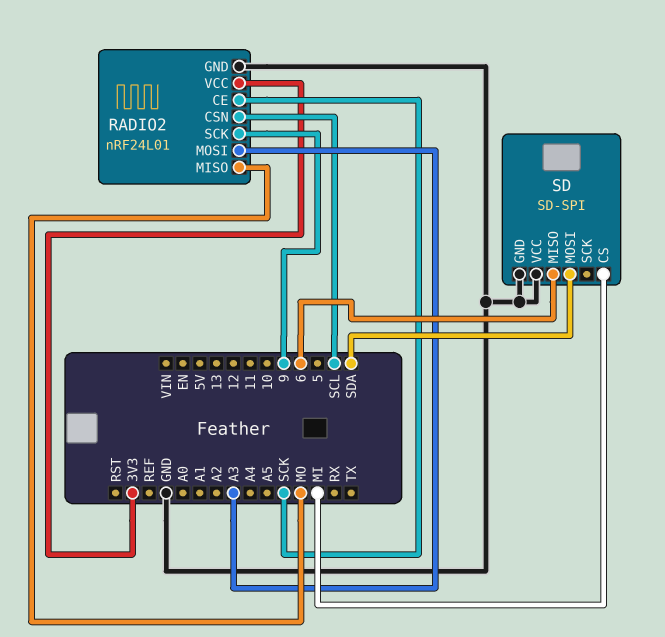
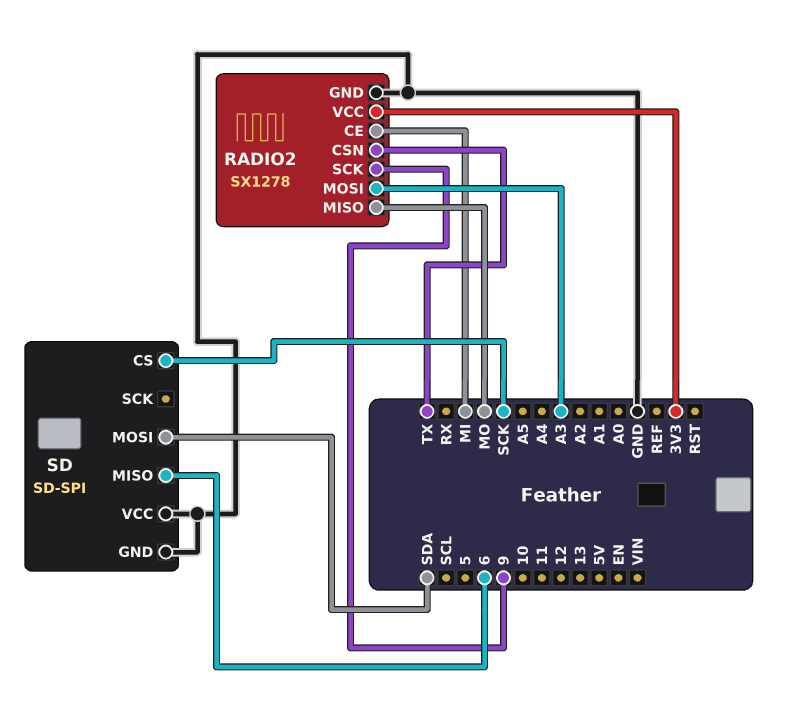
RADIO2: nRF24L01 -> SX1278
RADIO2 pin CE: SCK -> MI
RADIO2 pin CSN: SCL -> TX
SD pin CS: MI -> SCK

